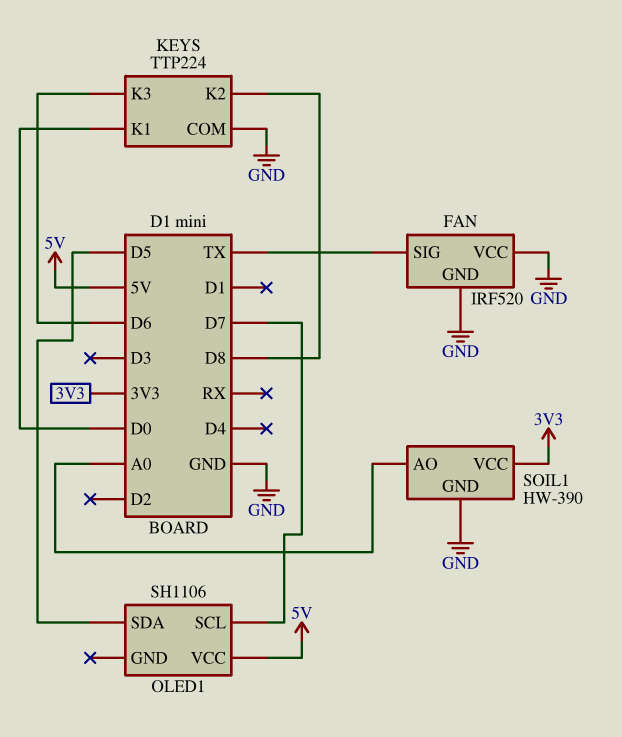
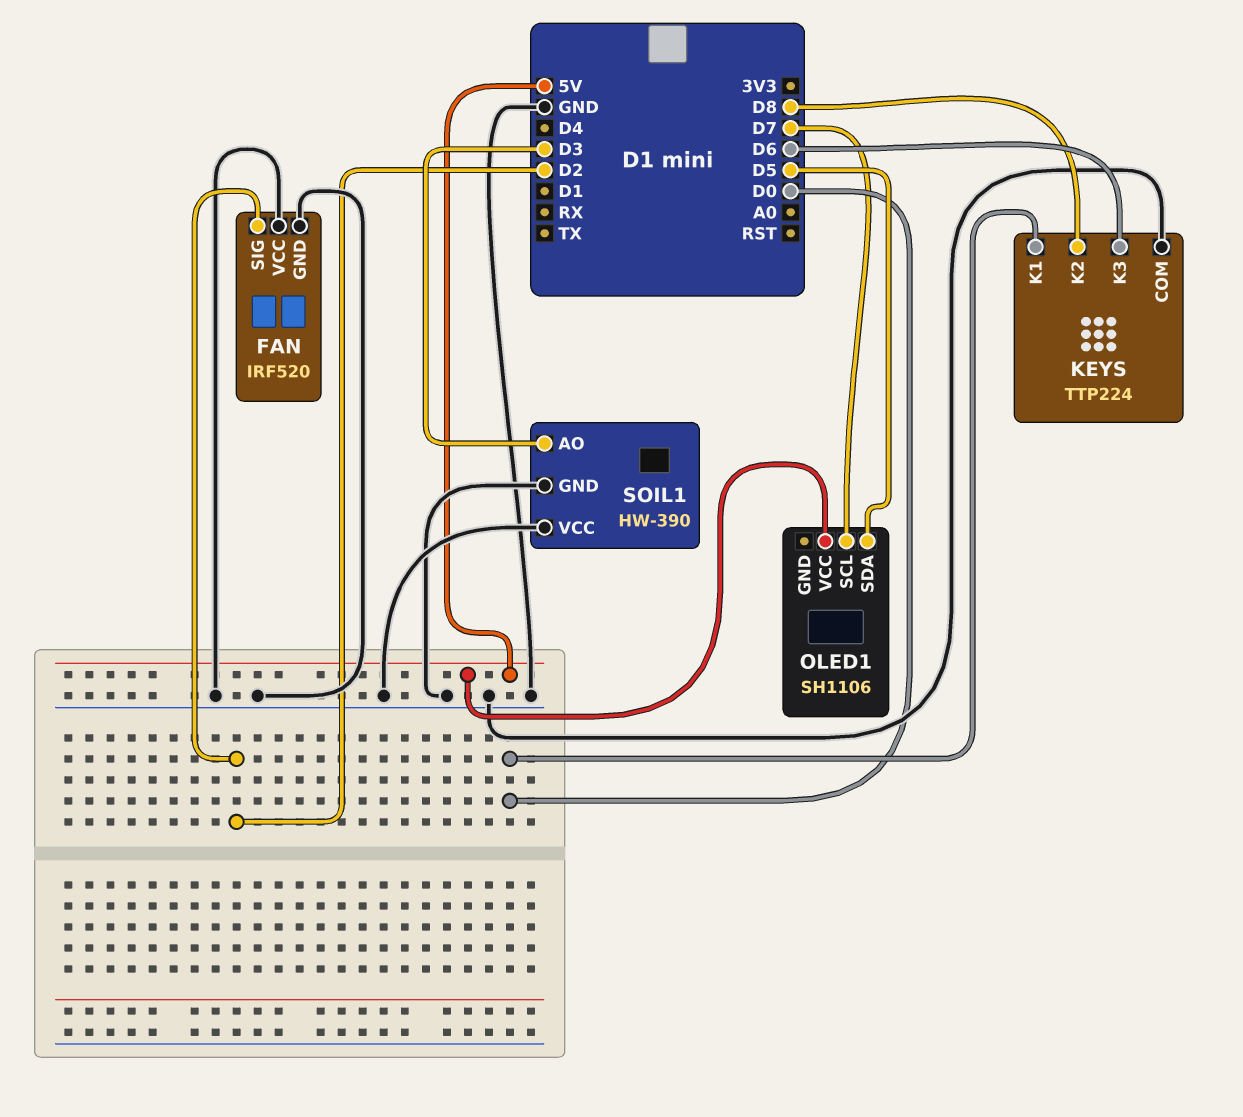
FAN pin SIG: TX -> D2
SOIL1 pin AO: A0 -> D3
SOIL1 pin VCC: 3V3 -> GND

